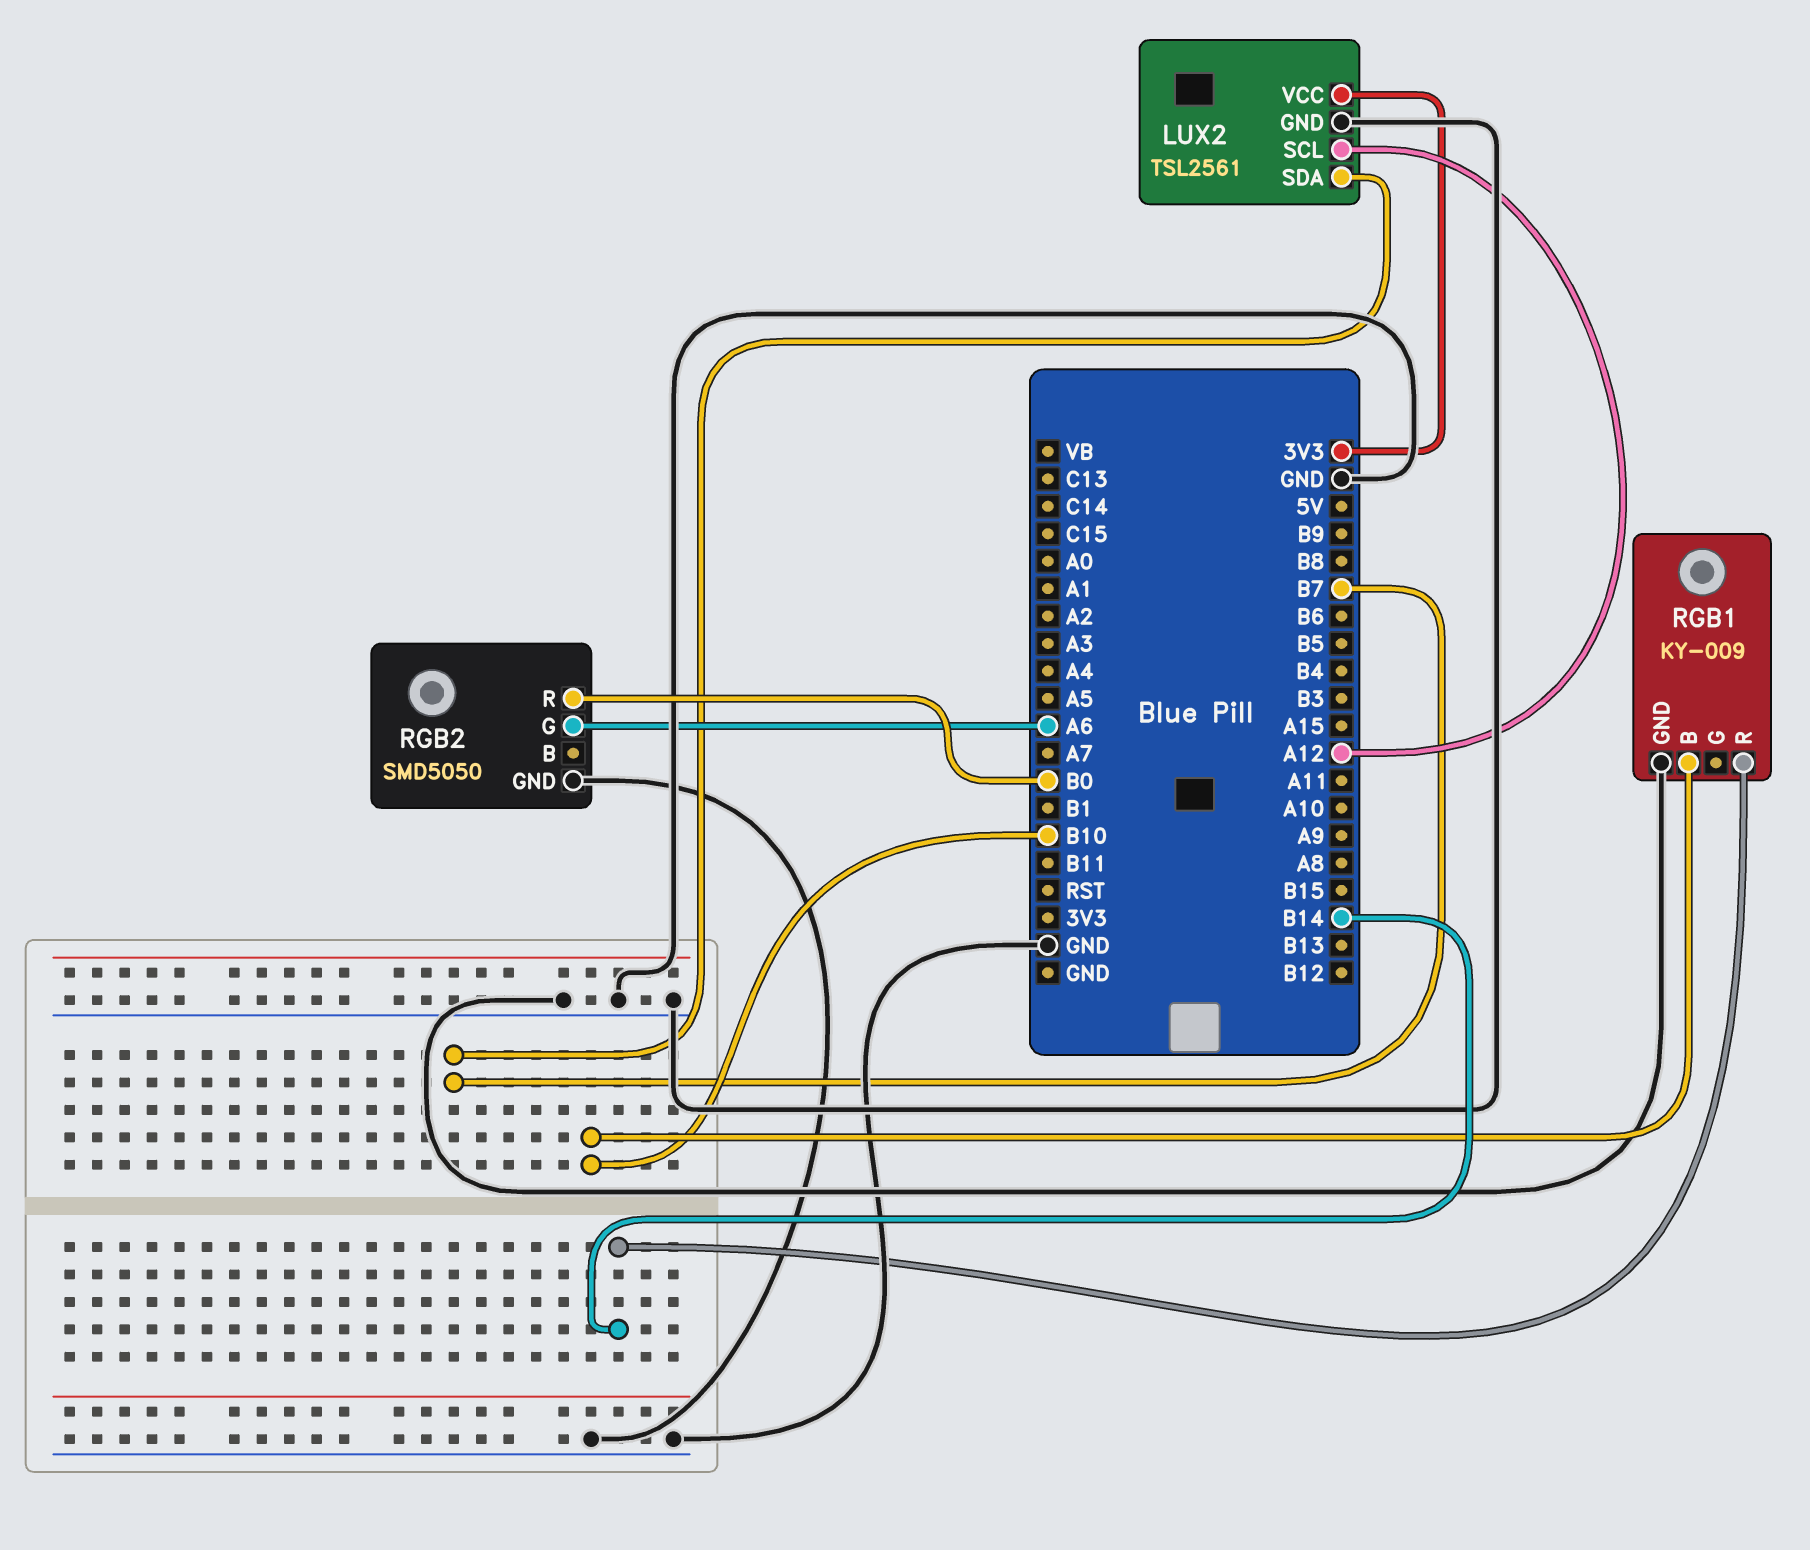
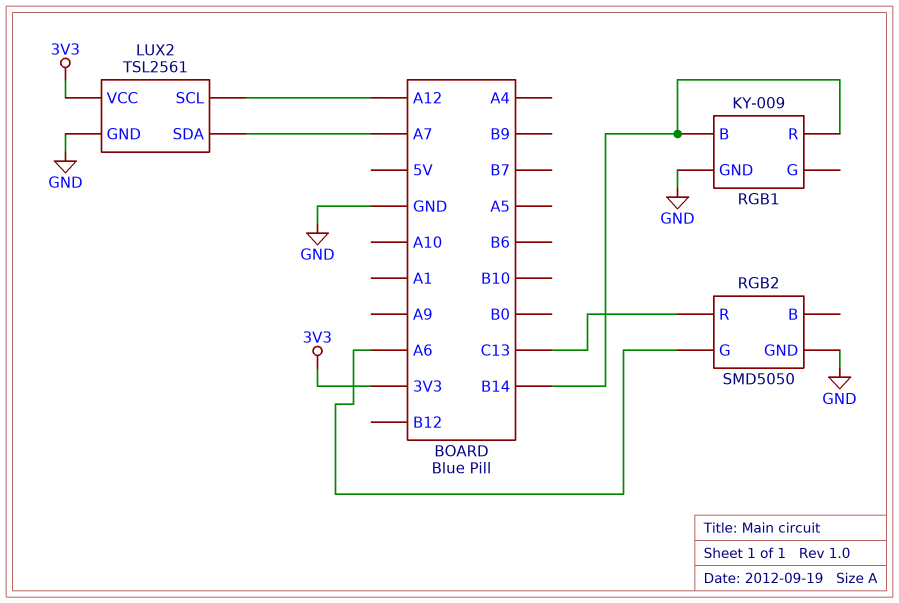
LUX2 pin SDA: B7 -> A7
RGB1 pin B: B10 -> B14
RGB2 pin R: B0 -> C13

